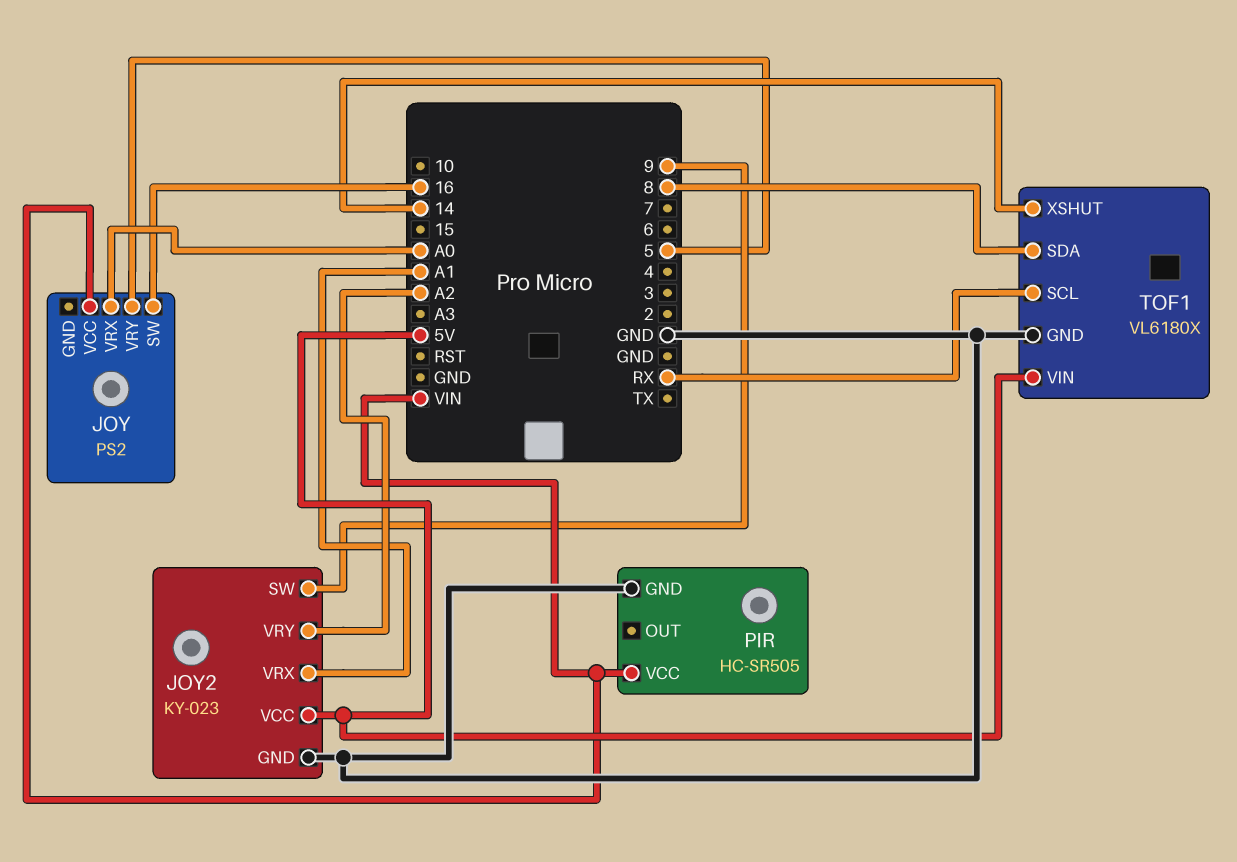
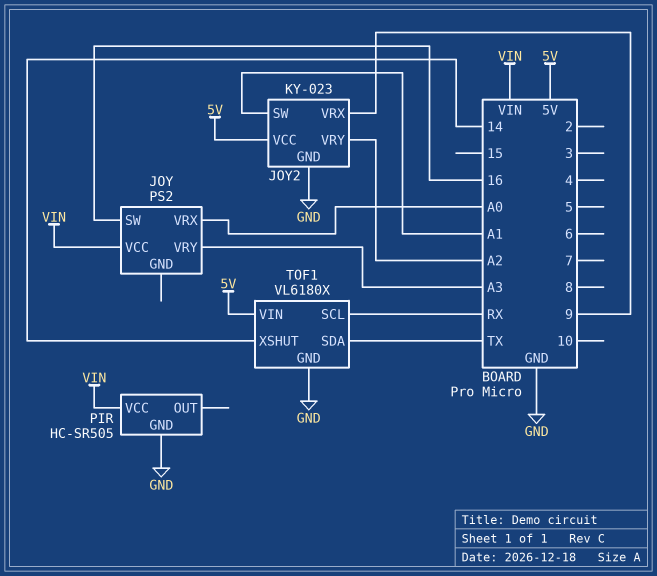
JOY pin VRY: 5 -> A3
JOY2 pin SW: 9 -> A1
JOY2 pin VRX: A1 -> 9
TOF1 pin SDA: 8 -> TX

